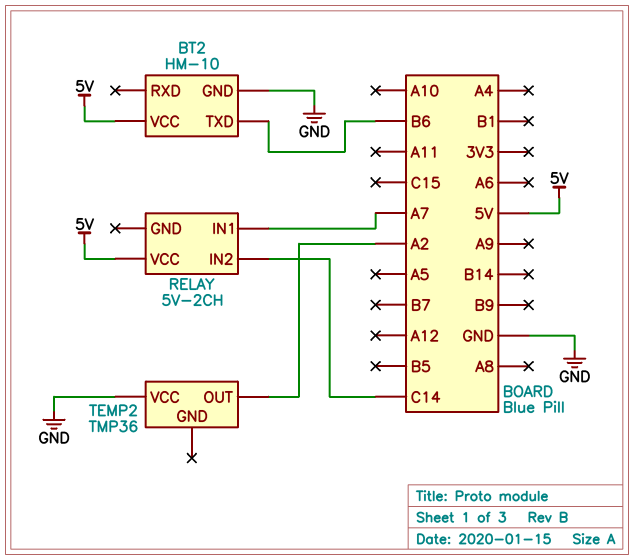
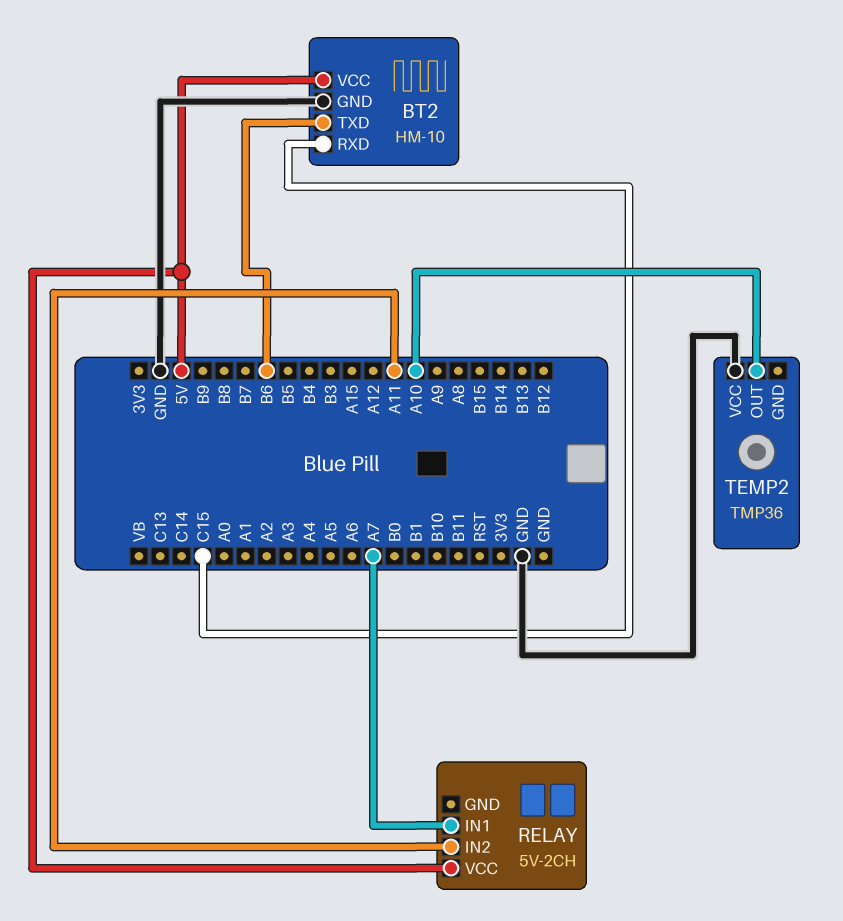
BT2 pin RXD: none -> C15
RELAY pin IN2: C14 -> A11
TEMP2 pin OUT: A2 -> A10

